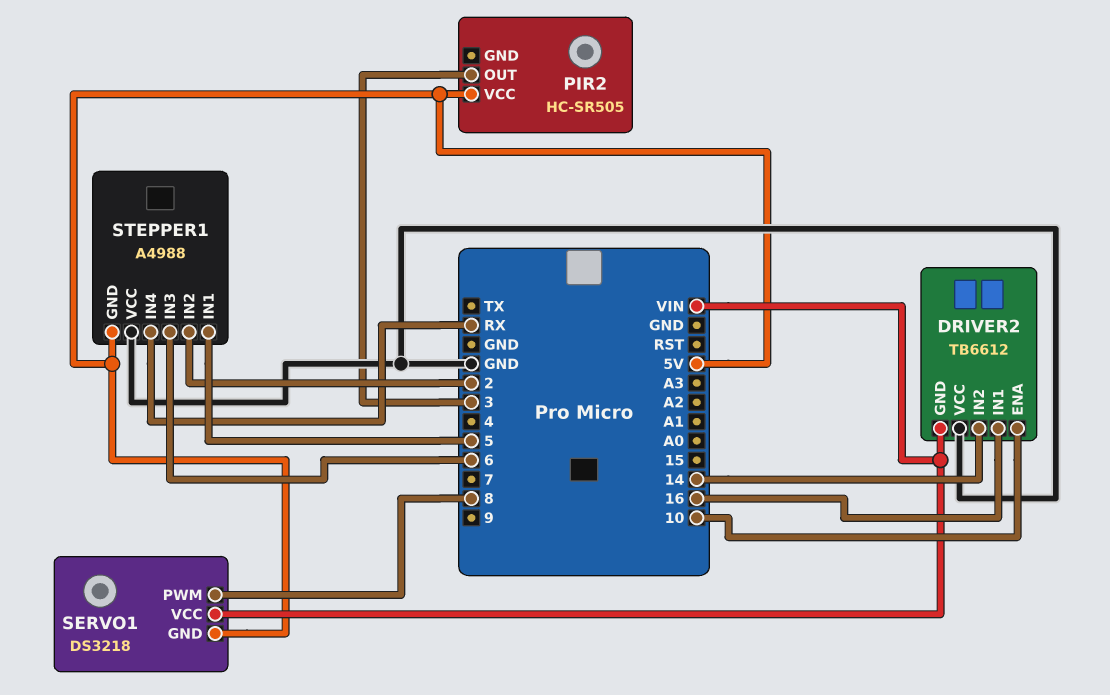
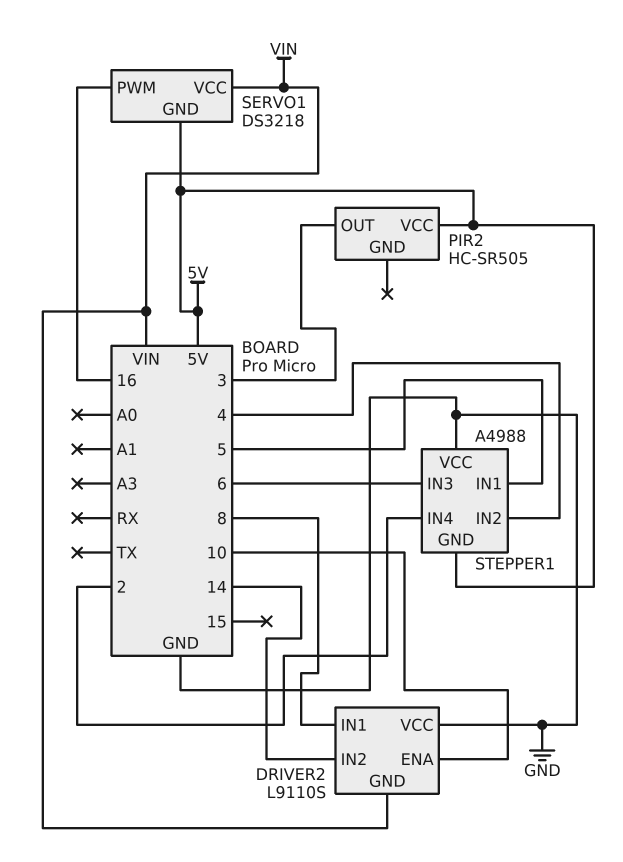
DRIVER2: TB6612 -> L9110S
DRIVER2 pin IN1: 16 -> 8
SERVO1 pin PWM: 8 -> 16
STEPPER1 pin IN2: 2 -> 4
STEPPER1 pin IN4: RX -> 2

